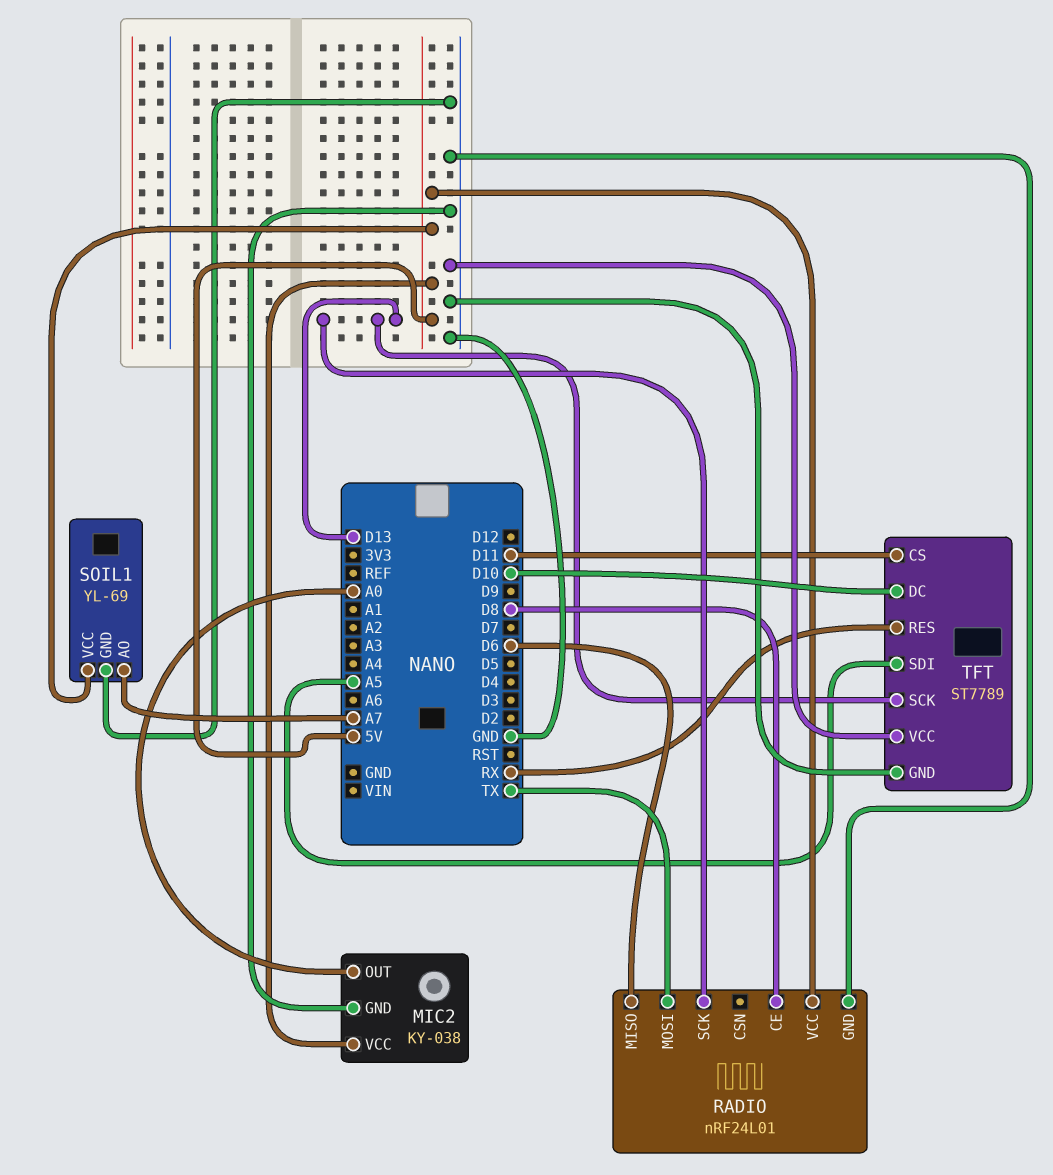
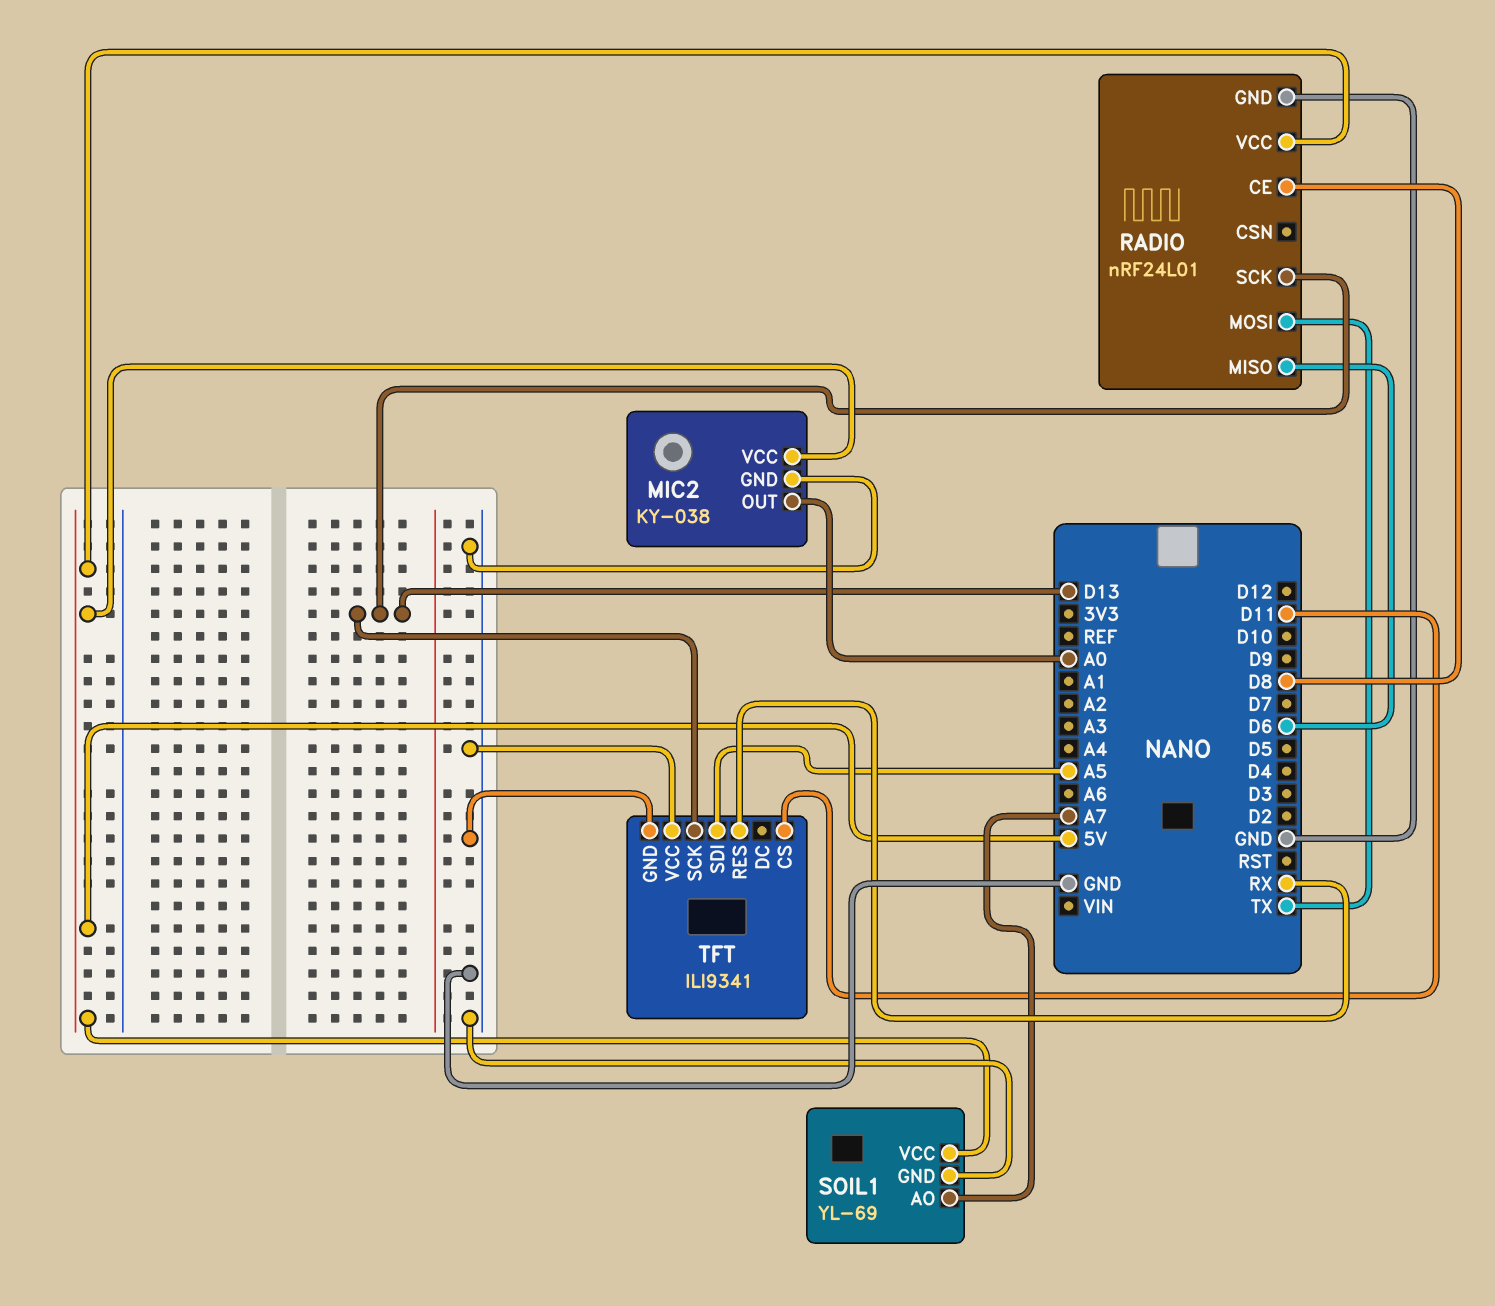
TFT: ST7789 -> ILI9341
TFT pin DC: D10 -> none

